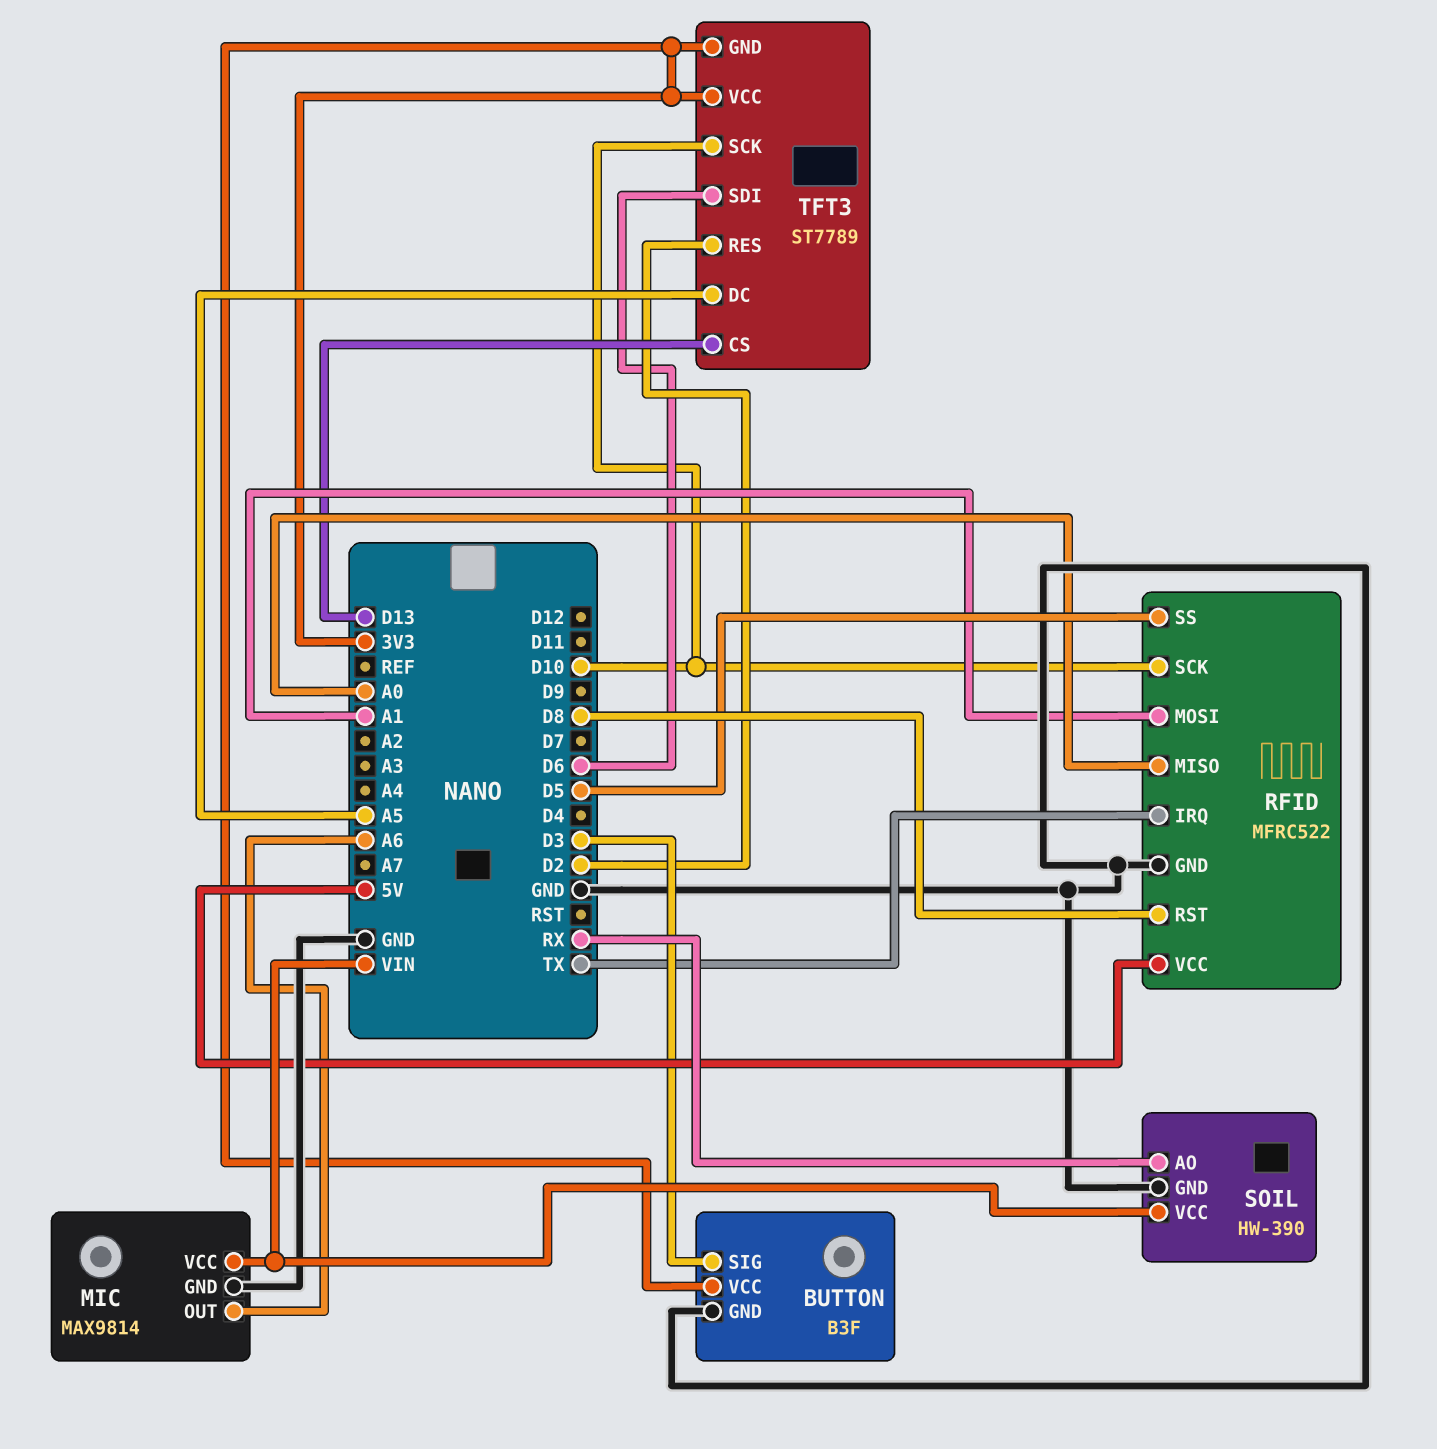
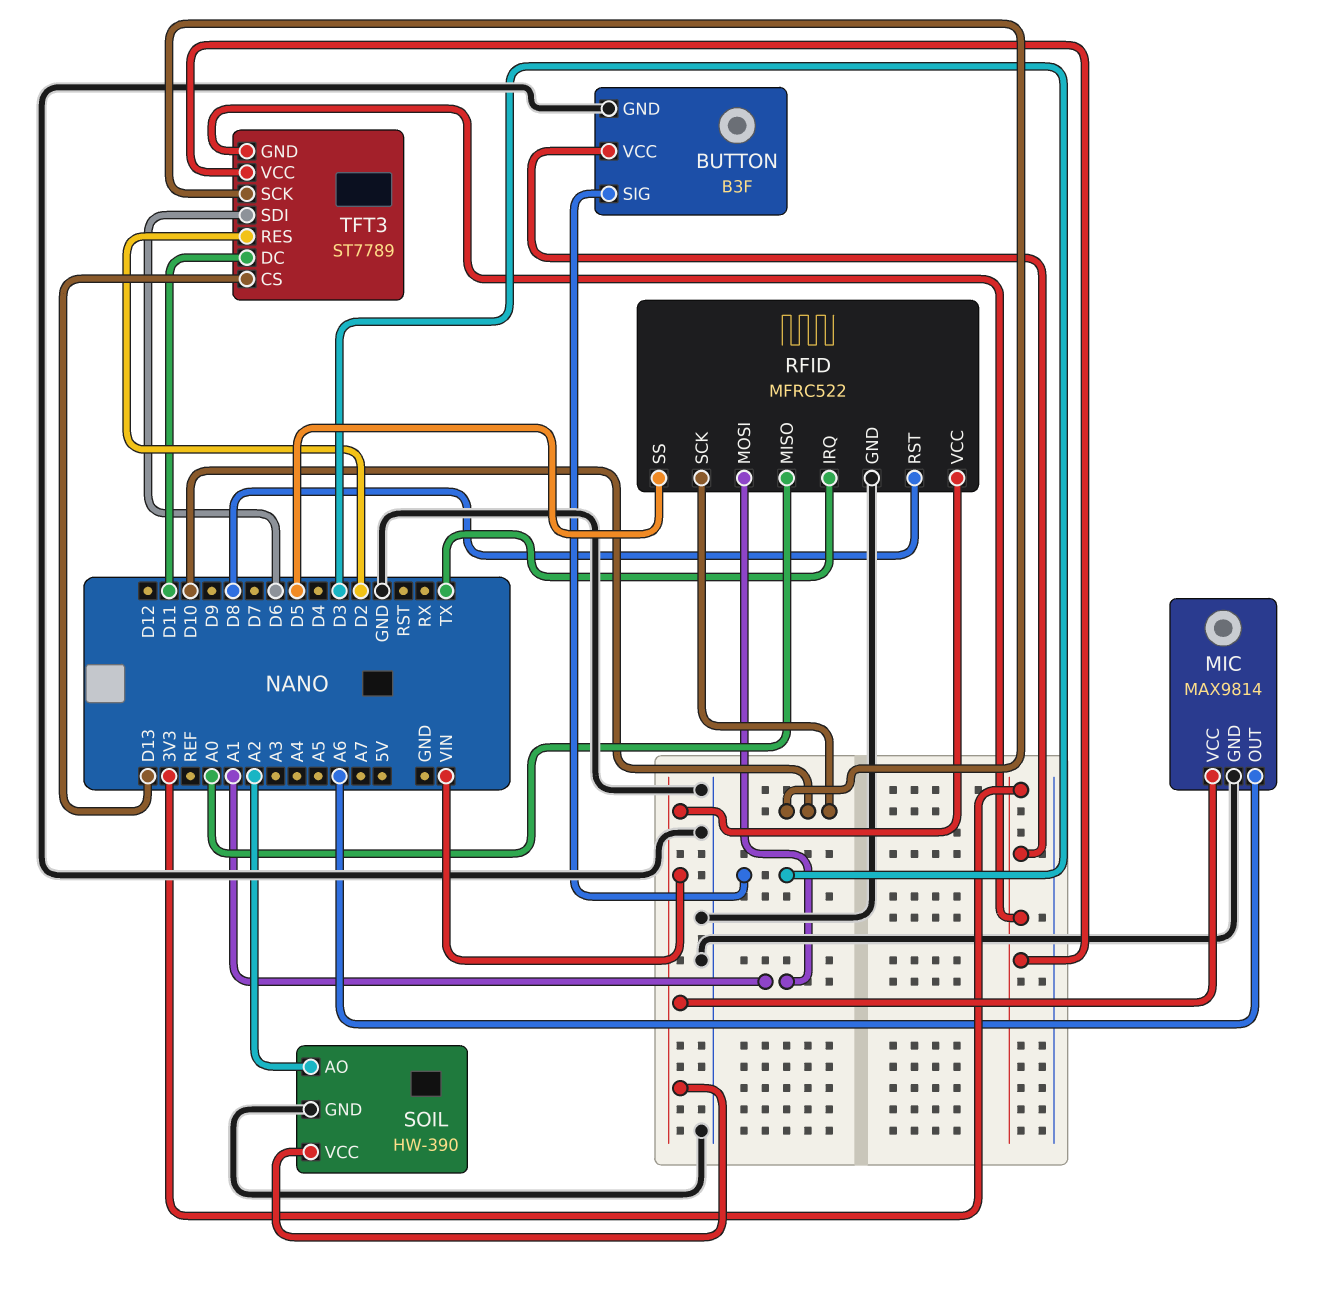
RFID pin VCC: 5V -> VIN
SOIL pin AO: RX -> A2
TFT3 pin DC: A5 -> D11

